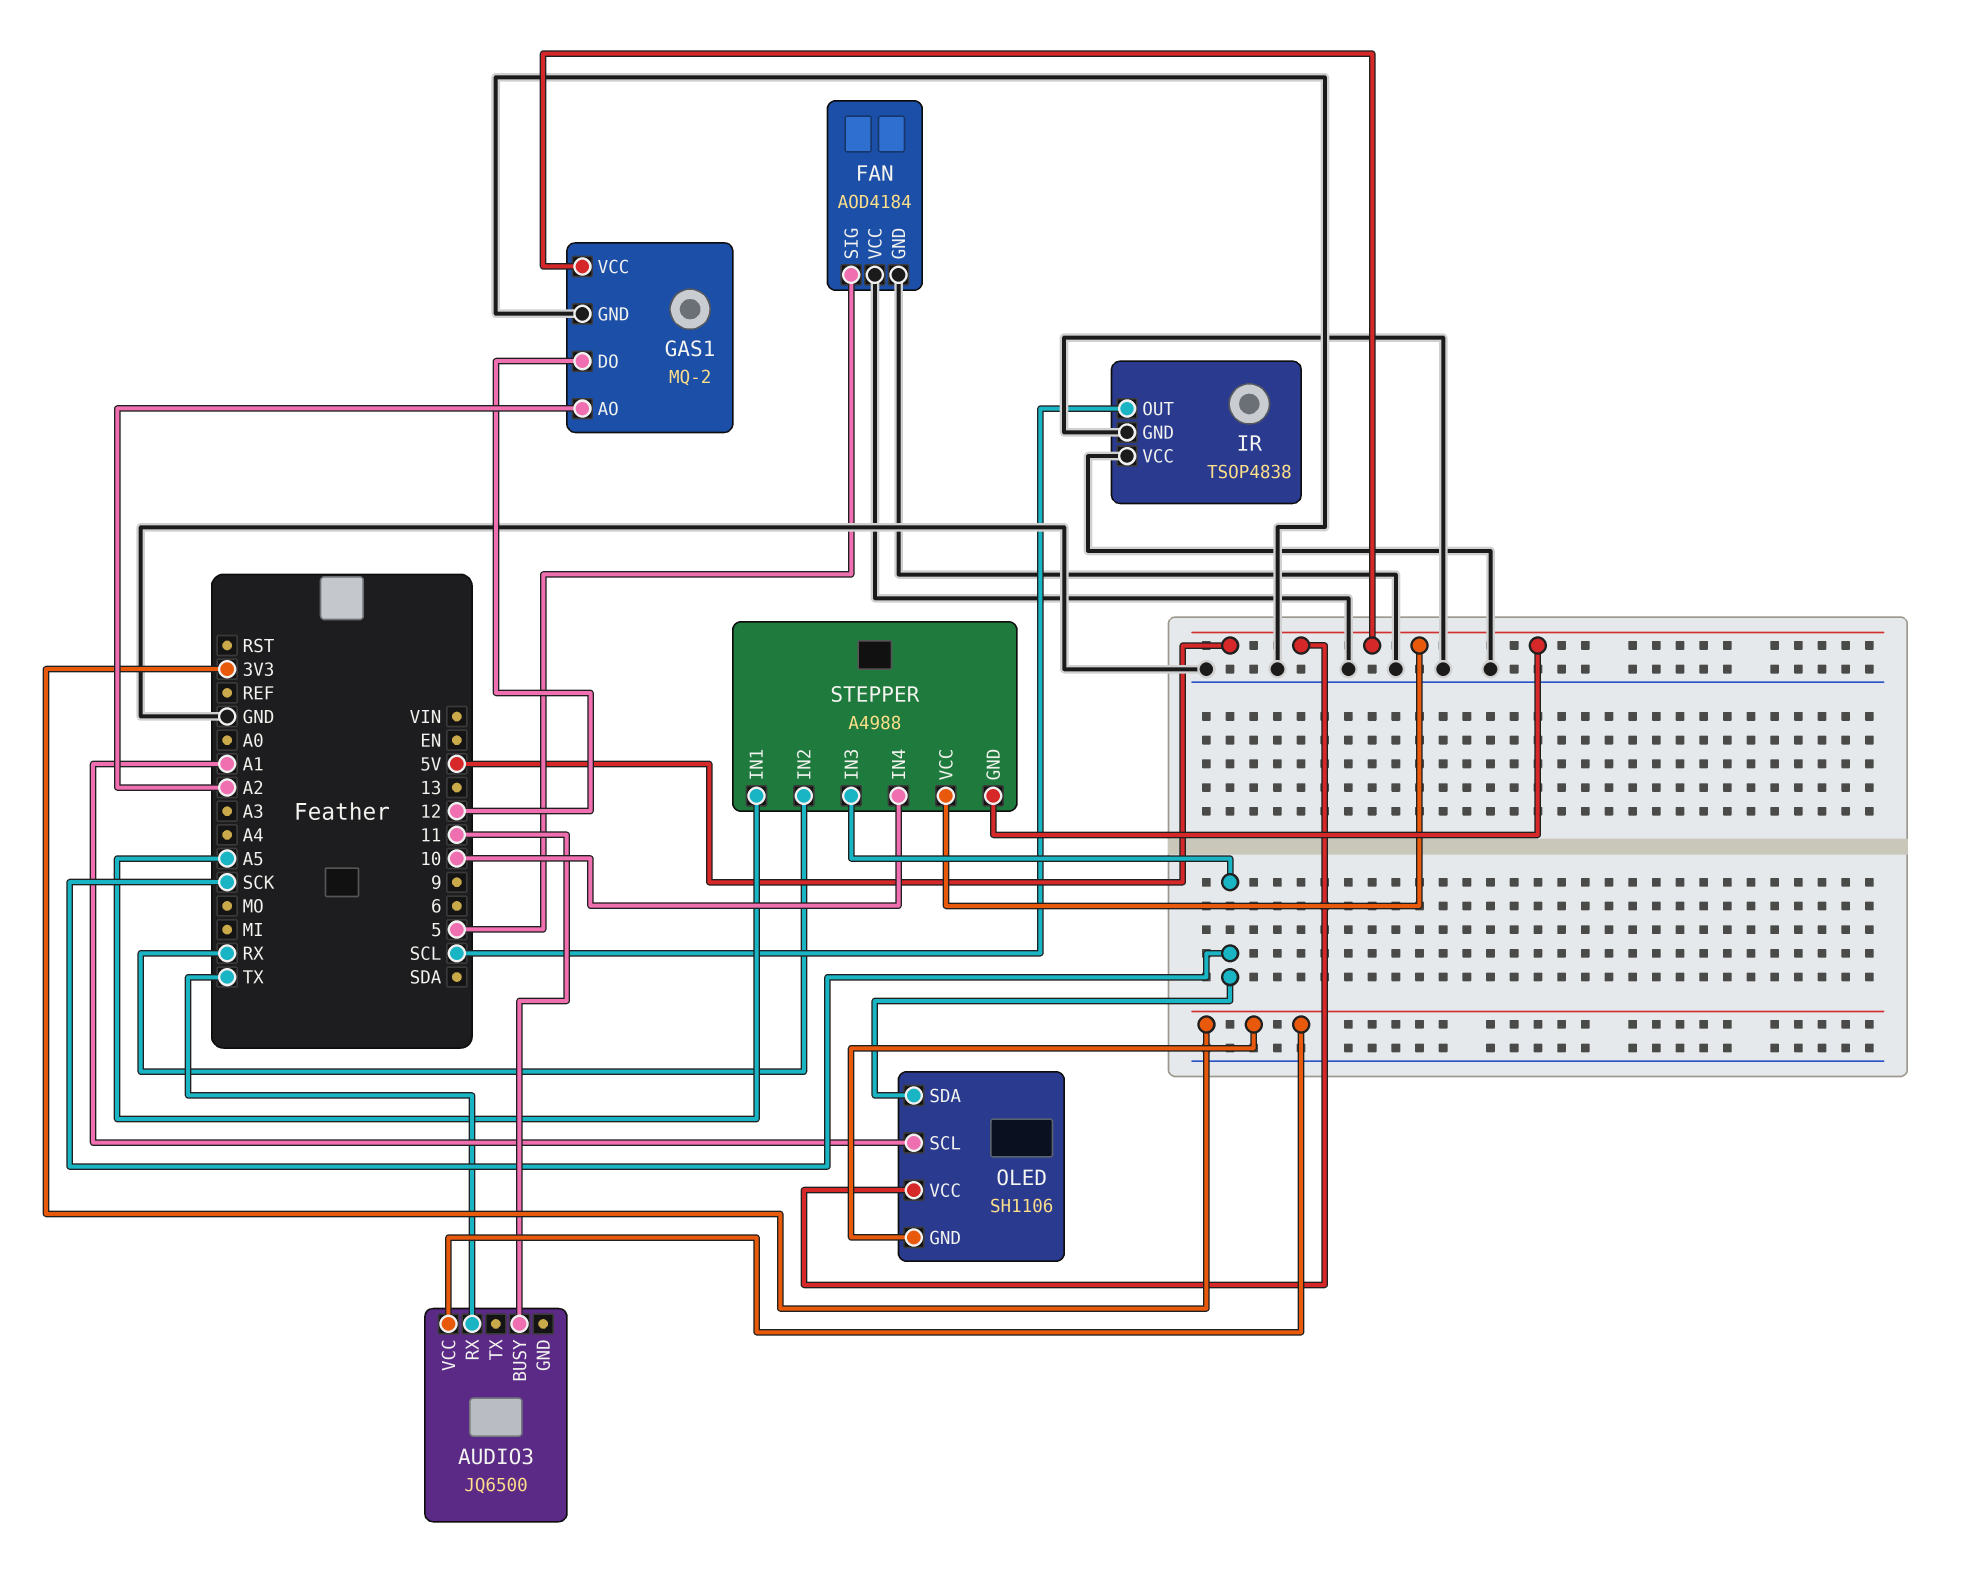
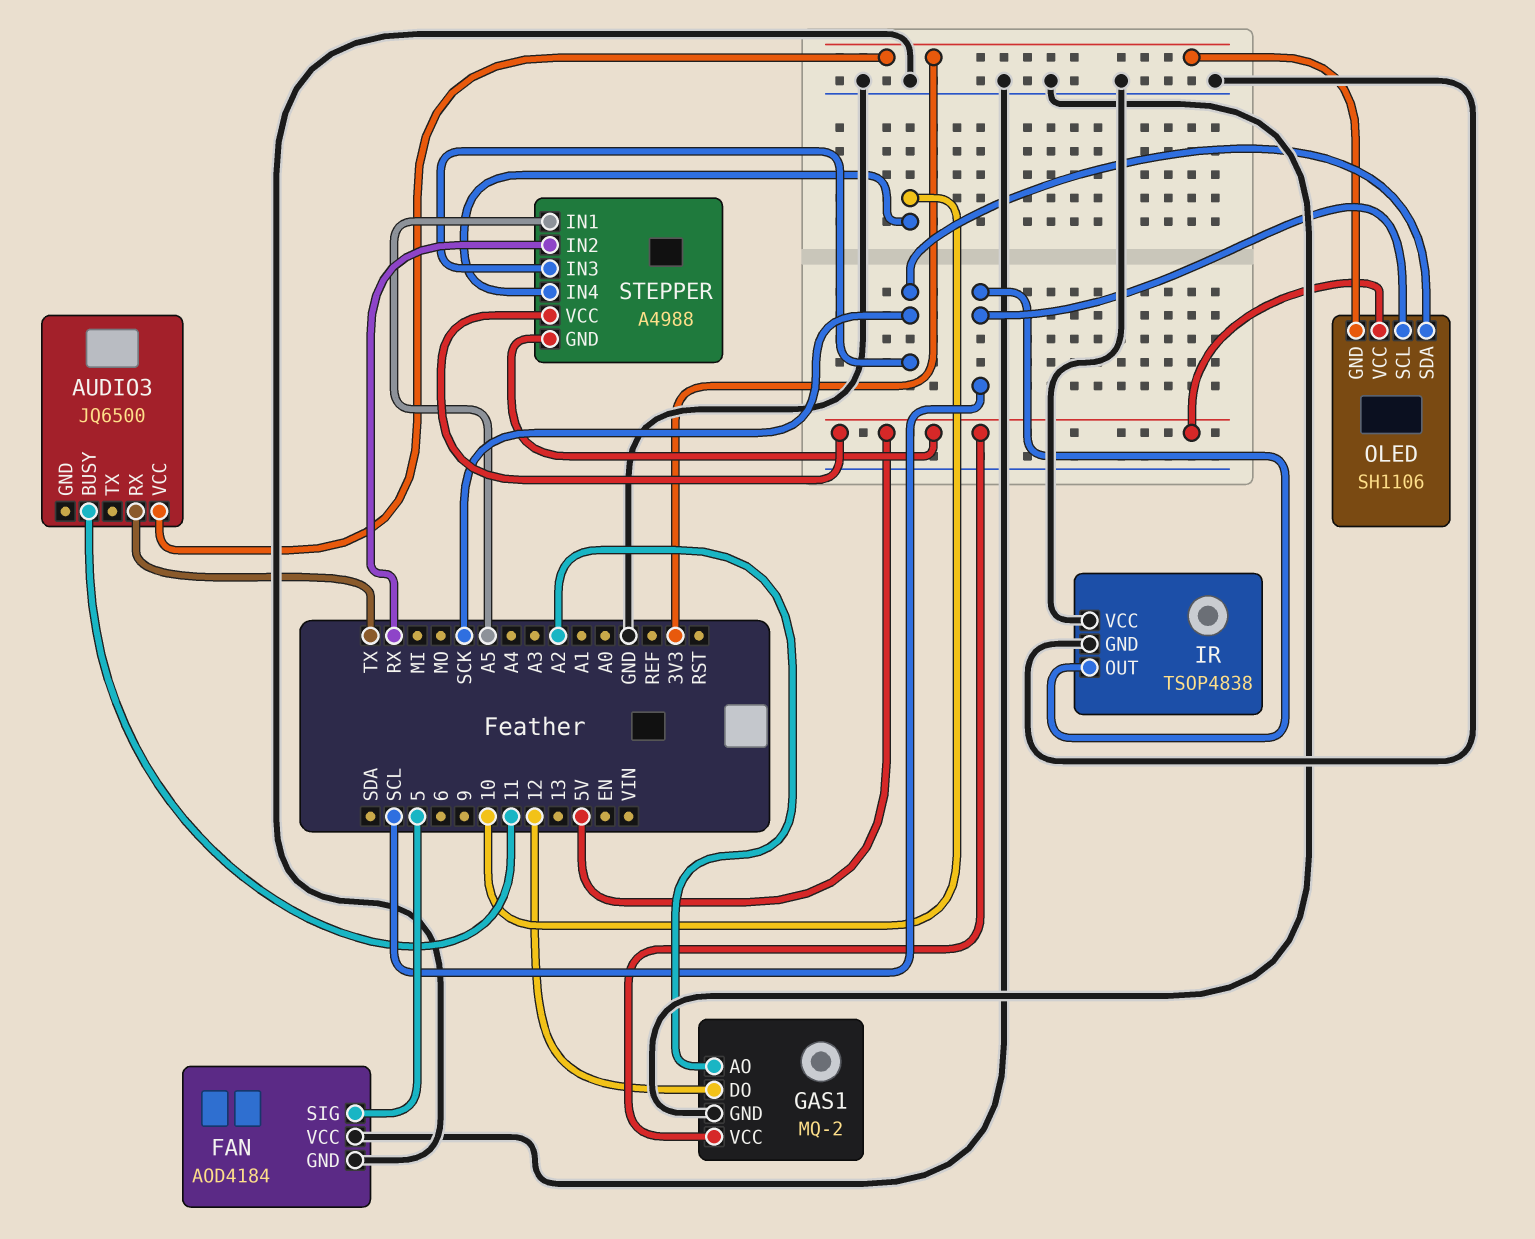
OLED pin SCL: A1 -> SCL

